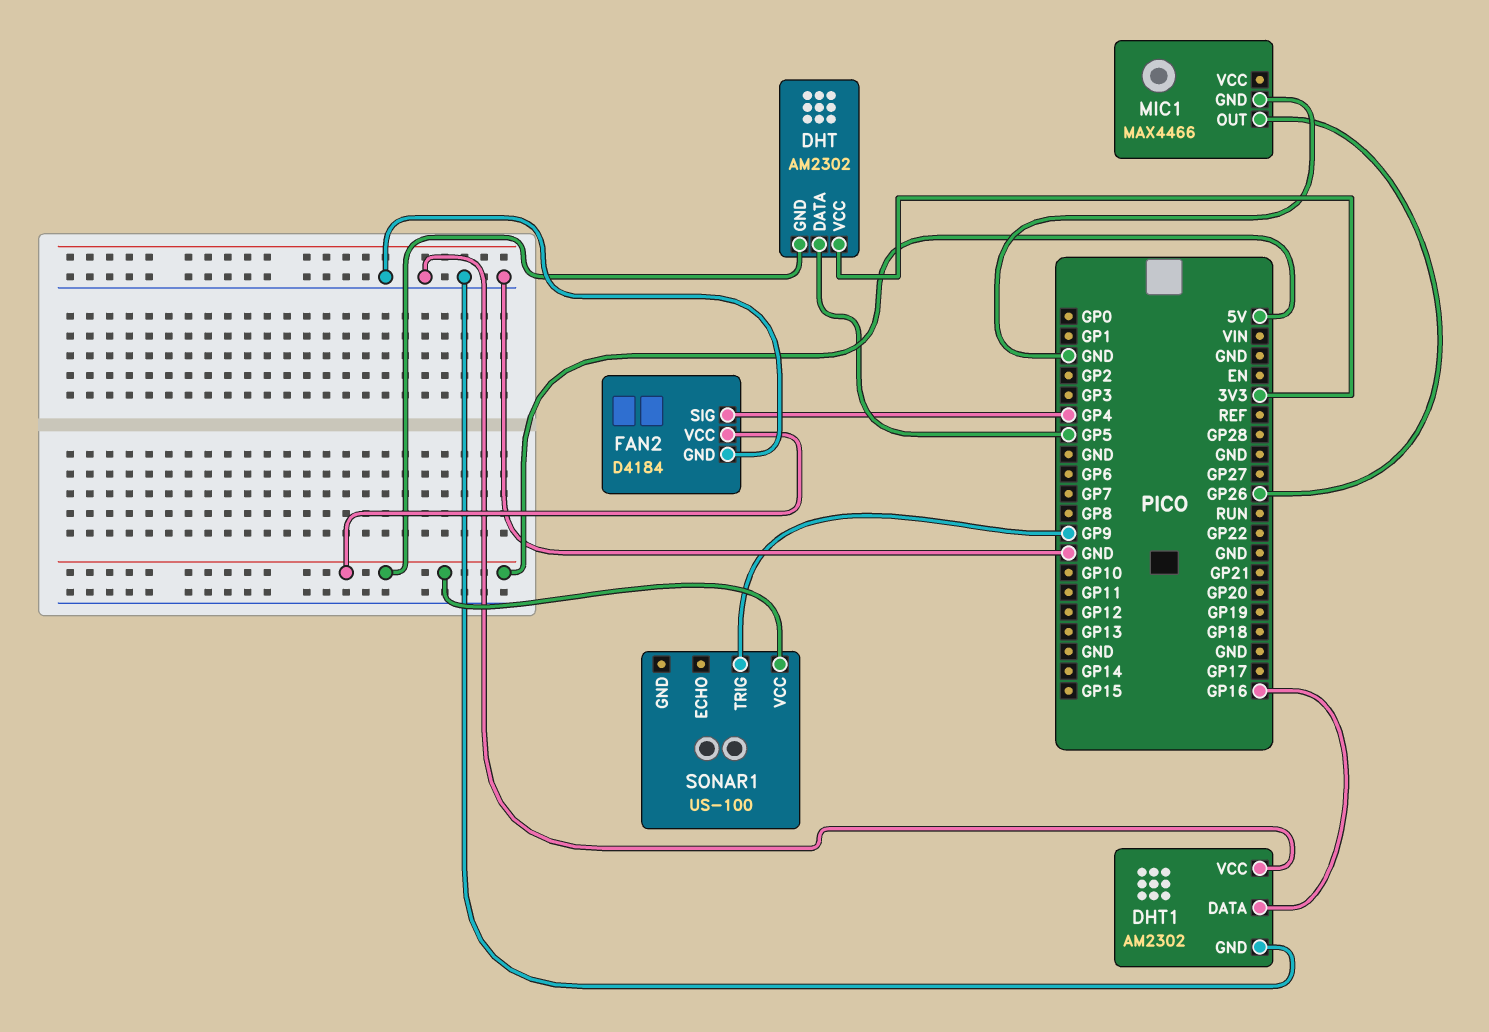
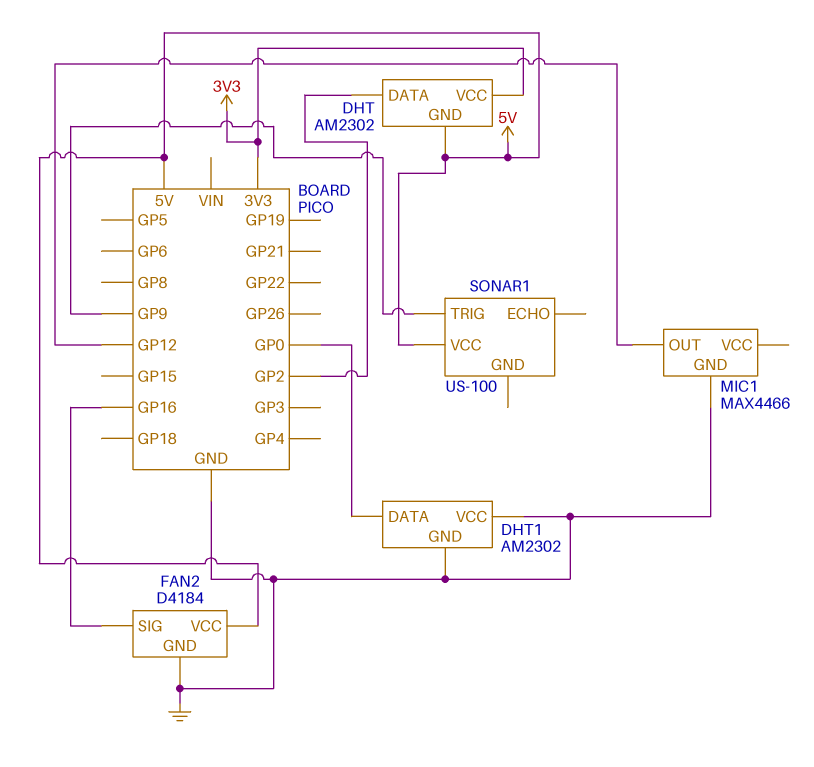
DHT pin DATA: GP5 -> GP2
DHT1 pin DATA: GP16 -> GP0
FAN2 pin SIG: GP4 -> GP16
MIC1 pin OUT: GP26 -> GP12

